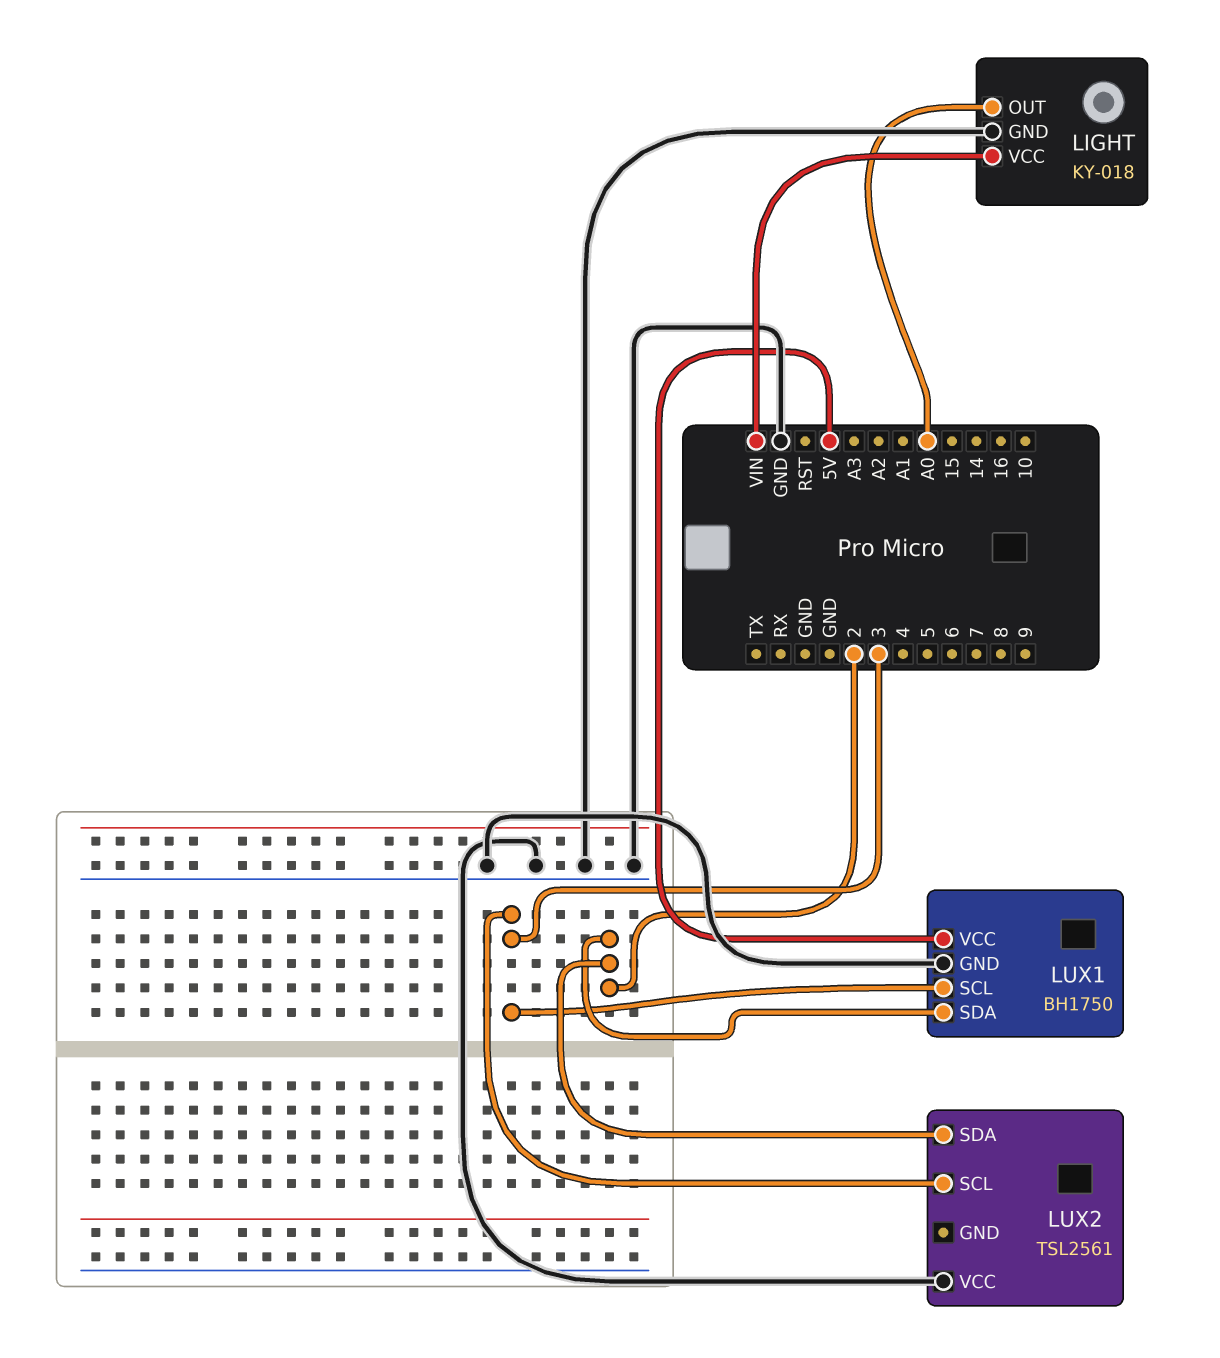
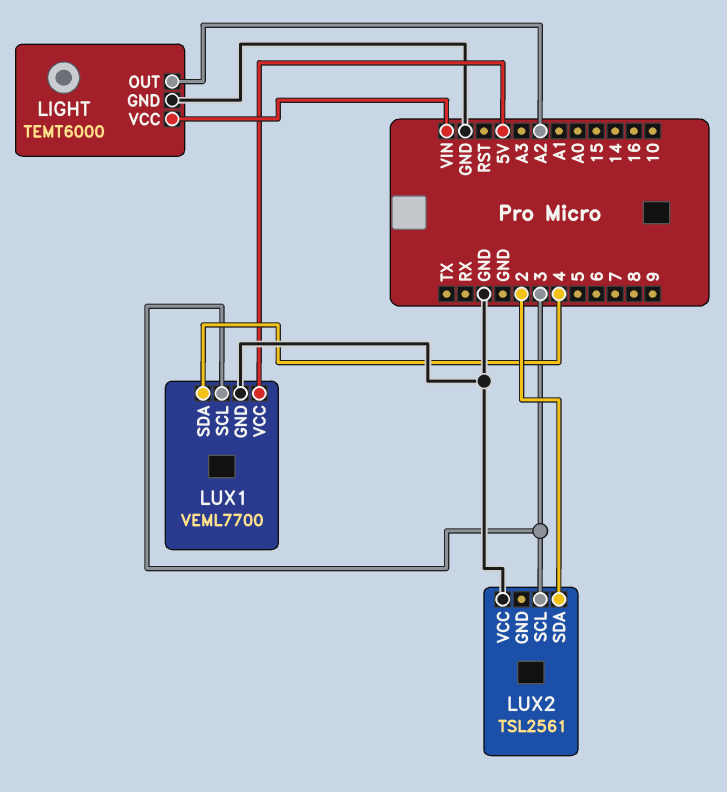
LIGHT: KY-018 -> TEMT6000
LIGHT pin OUT: A0 -> A2
LUX1: BH1750 -> VEML7700
LUX1 pin SDA: 2 -> 4

